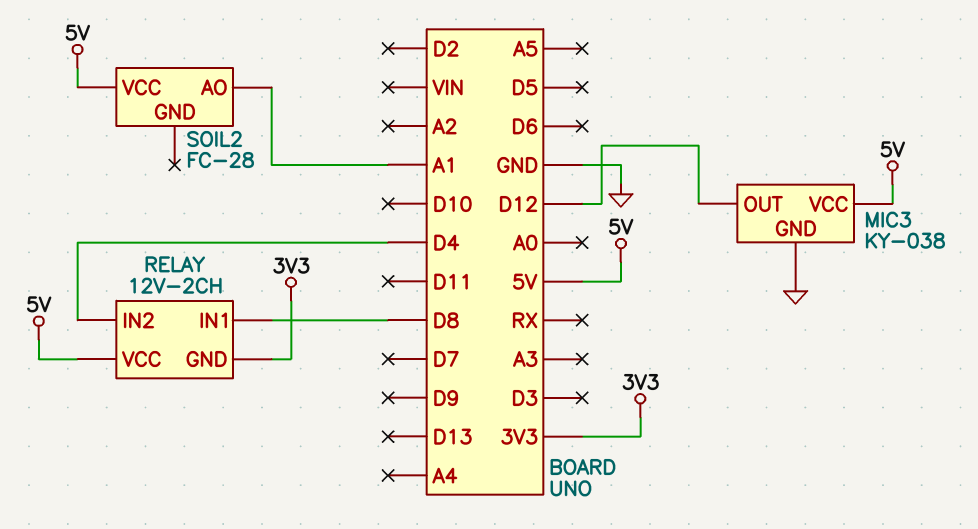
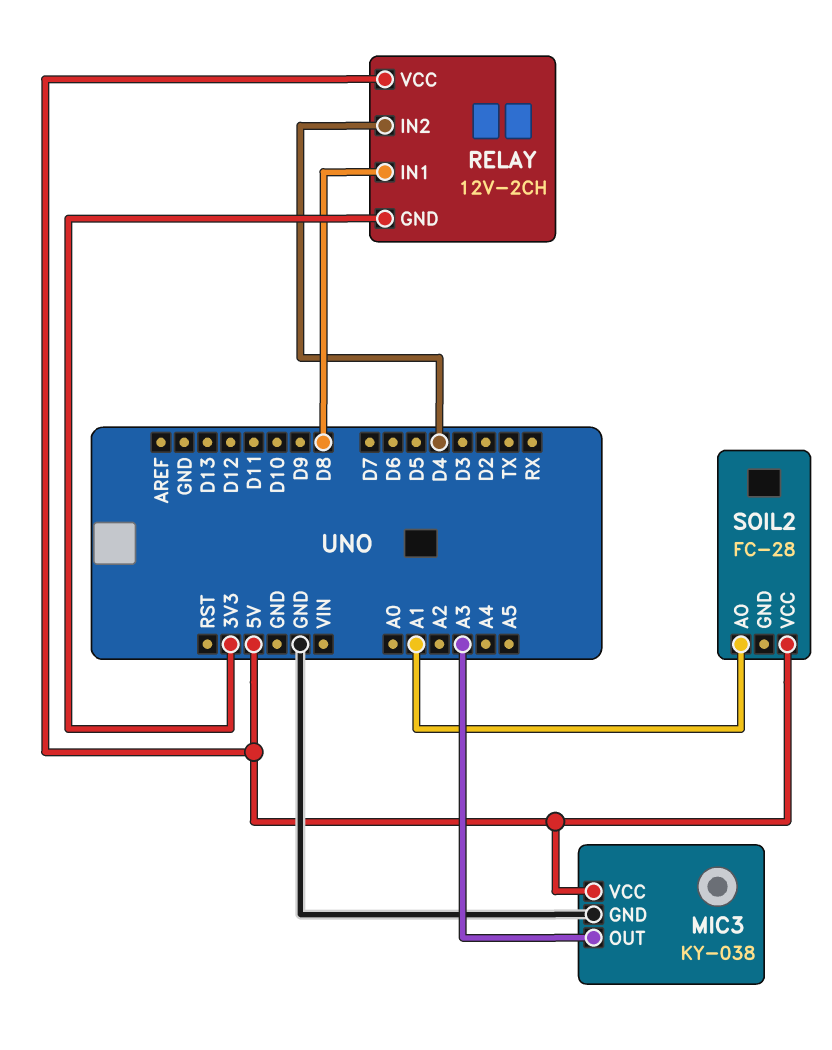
MIC3 pin OUT: D12 -> A3

